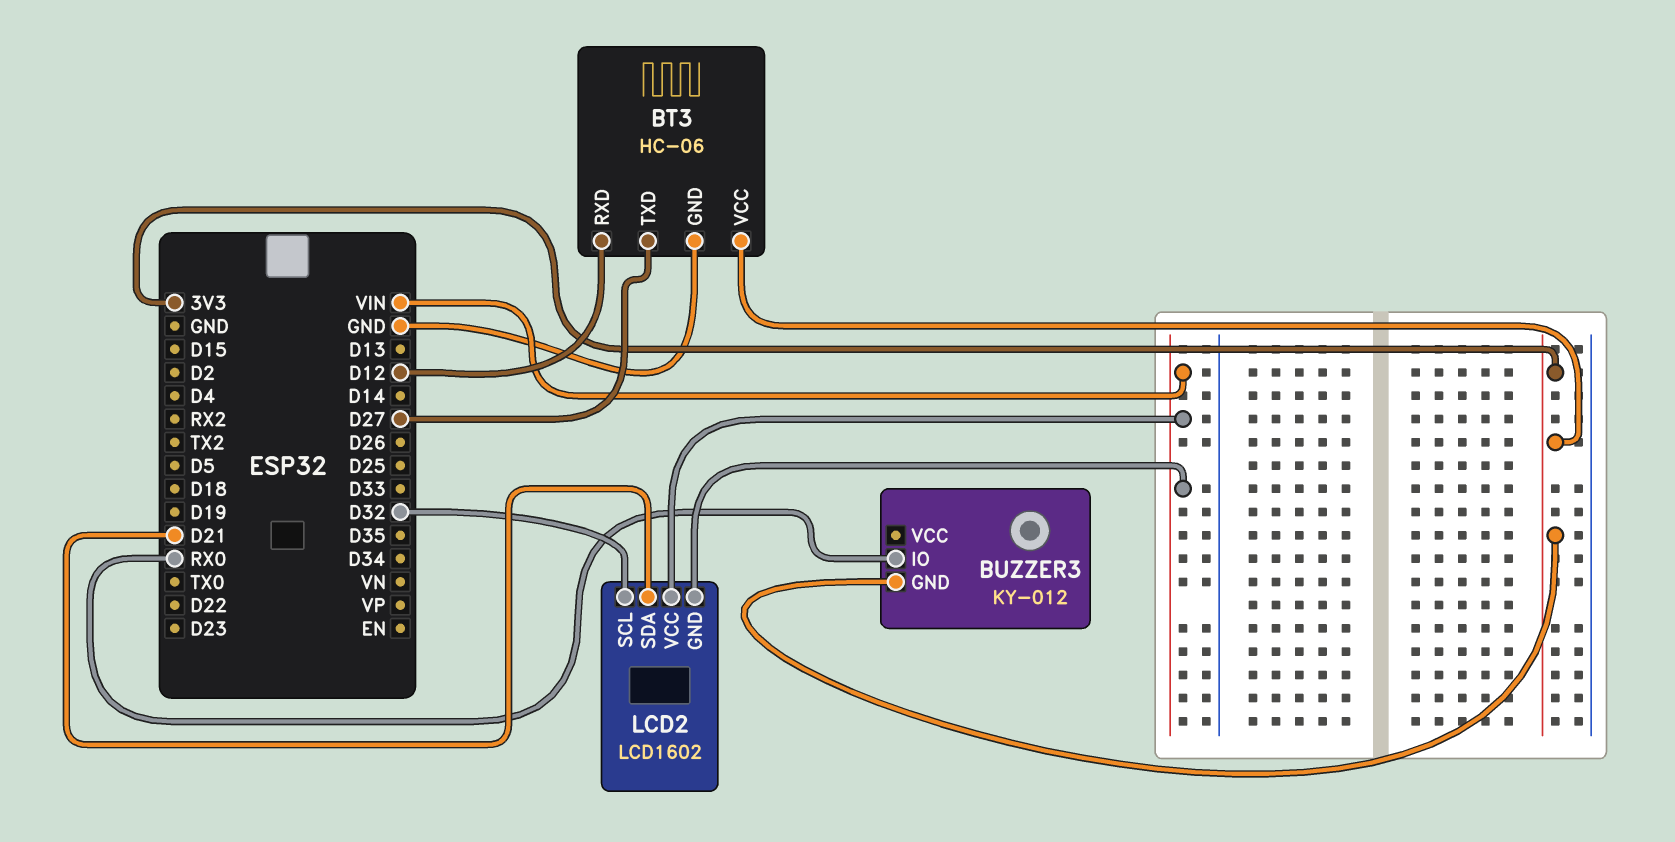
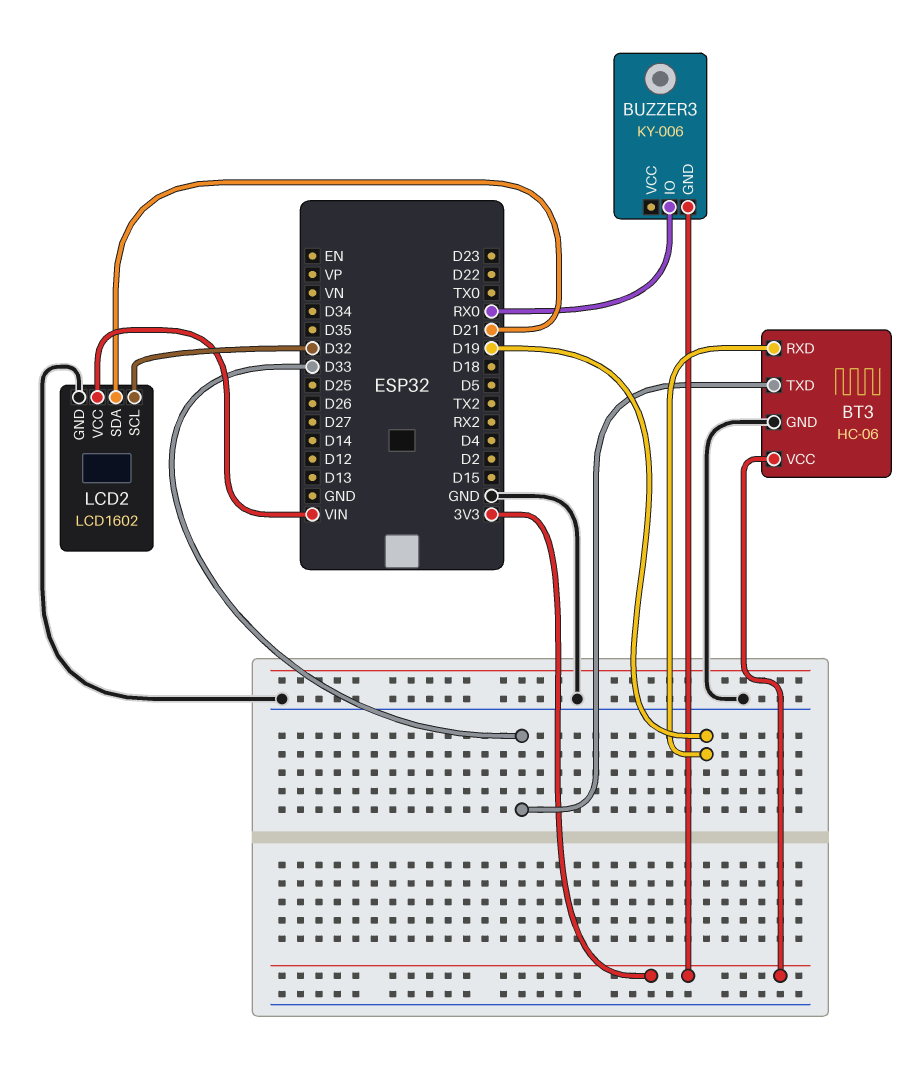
BT3 pin RXD: D12 -> D19
BT3 pin TXD: D27 -> D33
BUZZER3: KY-012 -> KY-006
LCD2 pin GND: VIN -> GND

